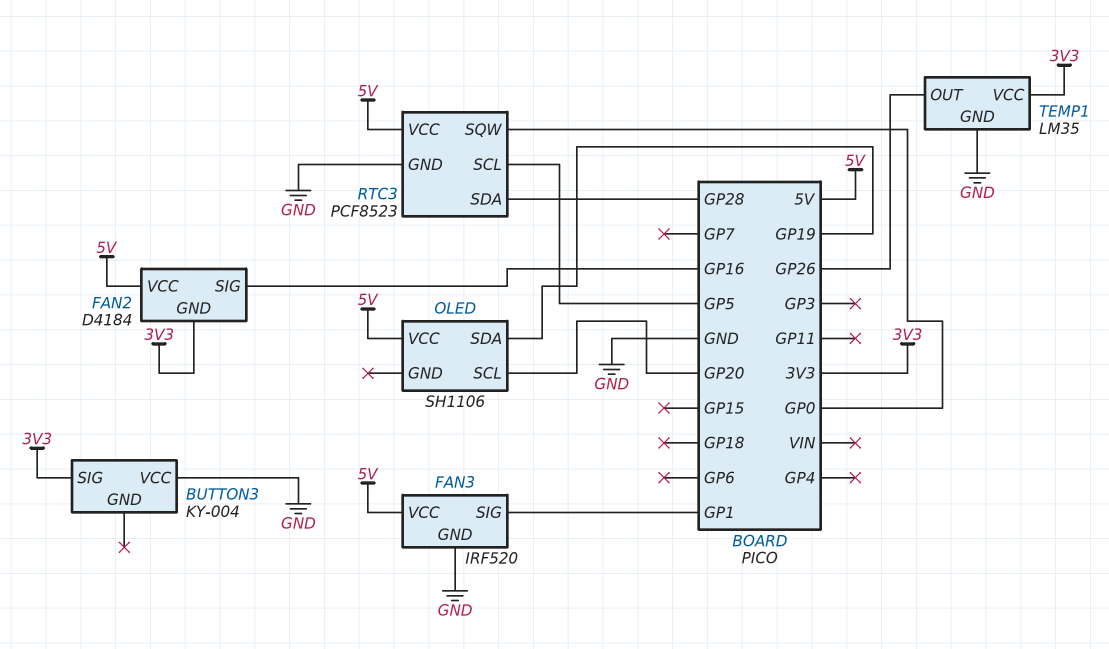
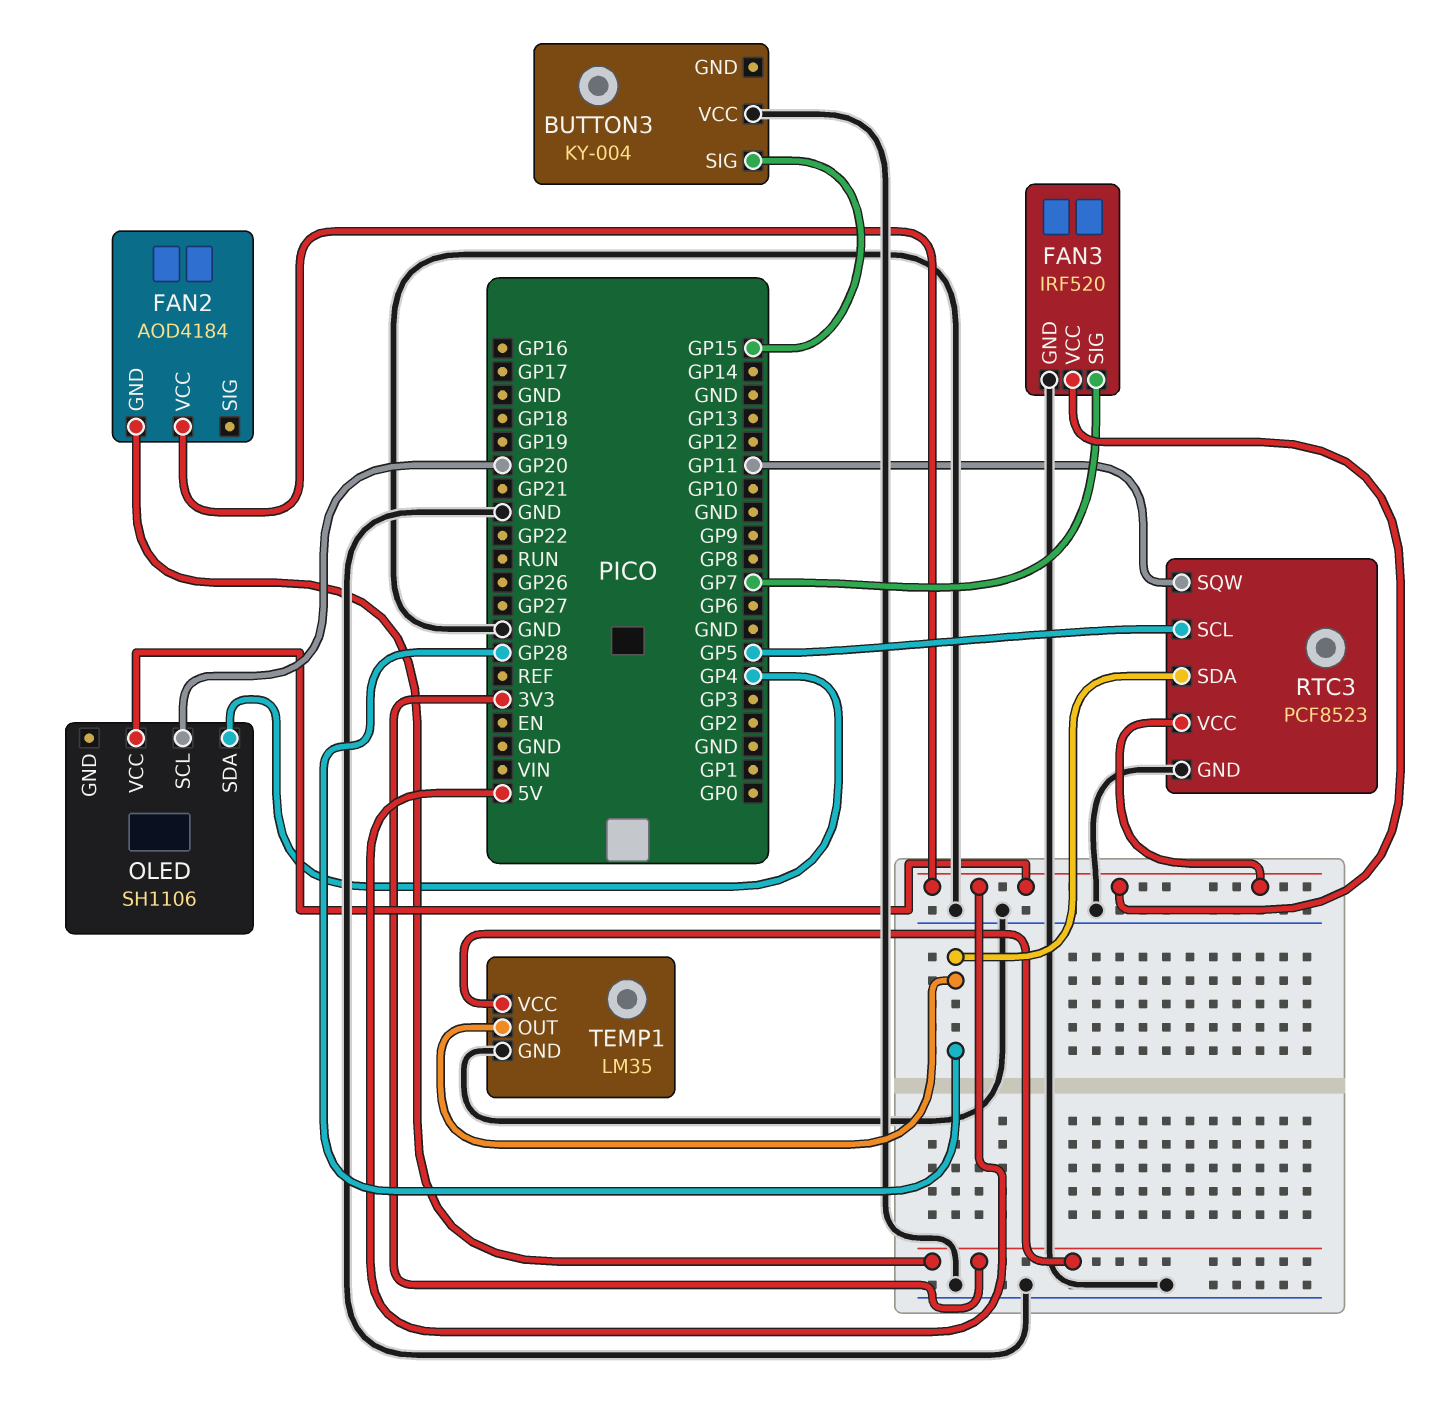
BUTTON3 pin SIG: 3V3 -> GP15
FAN2: D4184 -> AOD4184
FAN2 pin SIG: GP16 -> none
FAN3 pin SIG: GP1 -> GP7
OLED pin SDA: GP19 -> GP4
RTC3 pin SQW: GP0 -> GP11
TEMP1 pin OUT: GP26 -> GP28

